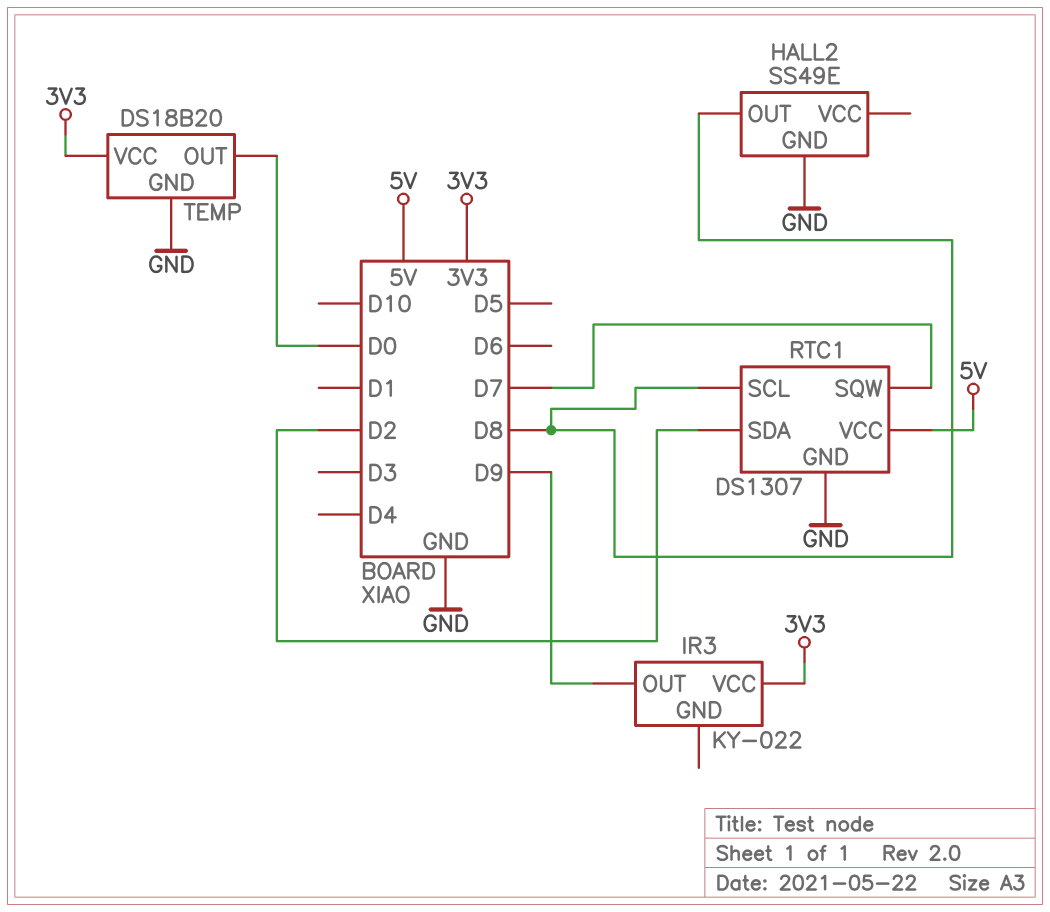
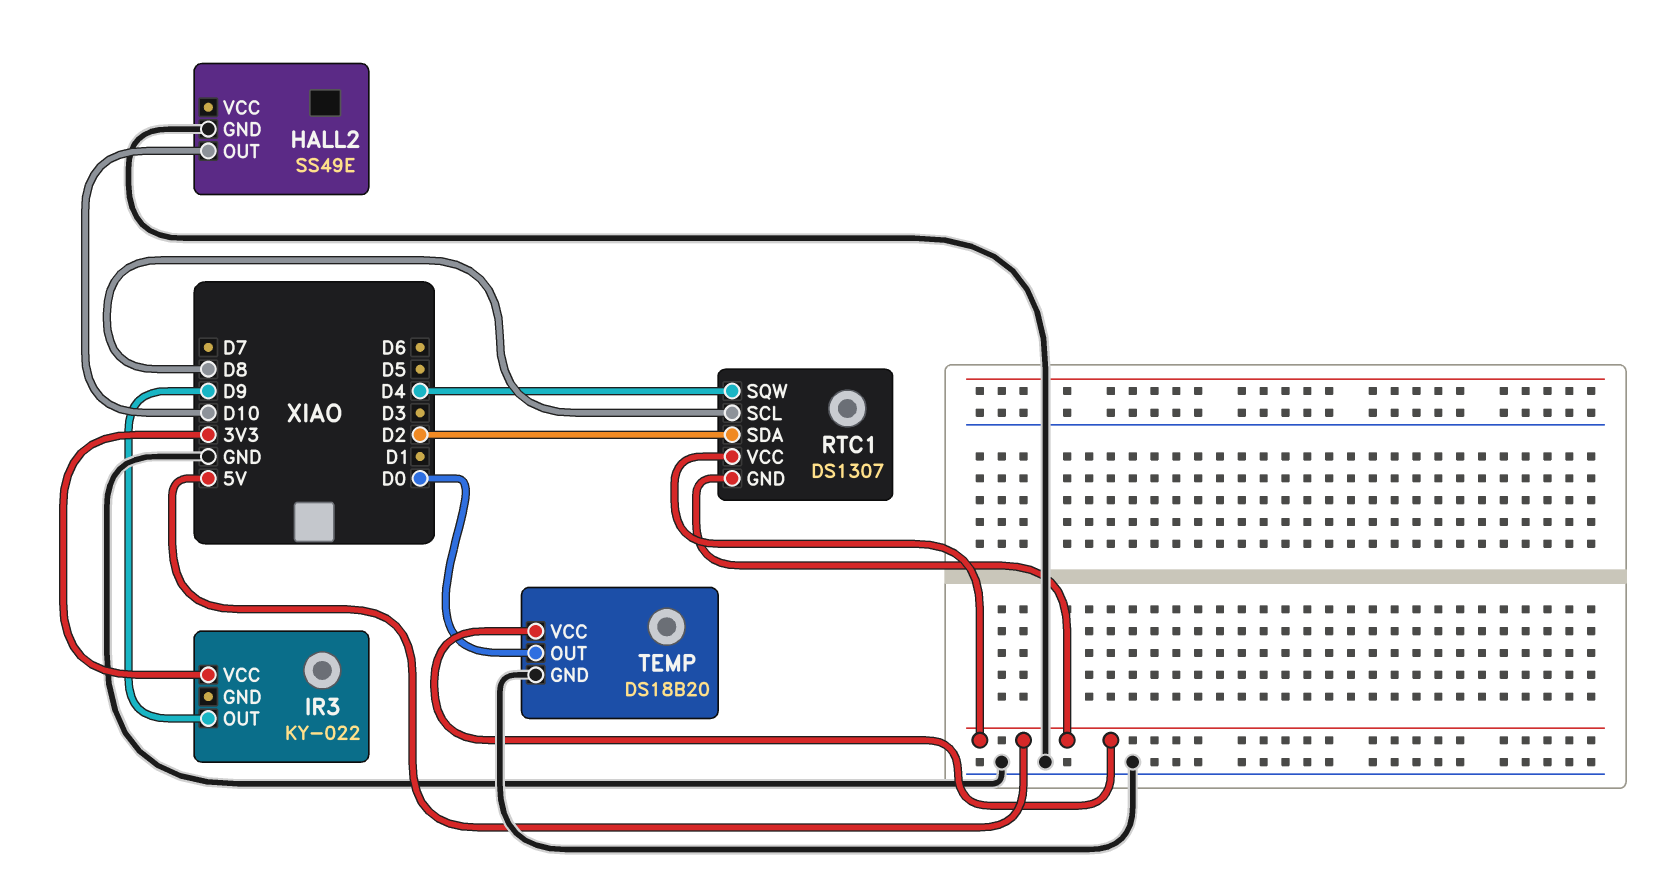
HALL2 pin OUT: D8 -> D10
RTC1 pin GND: GND -> 5V
RTC1 pin SQW: D7 -> D4
TEMP pin VCC: 3V3 -> 5V

